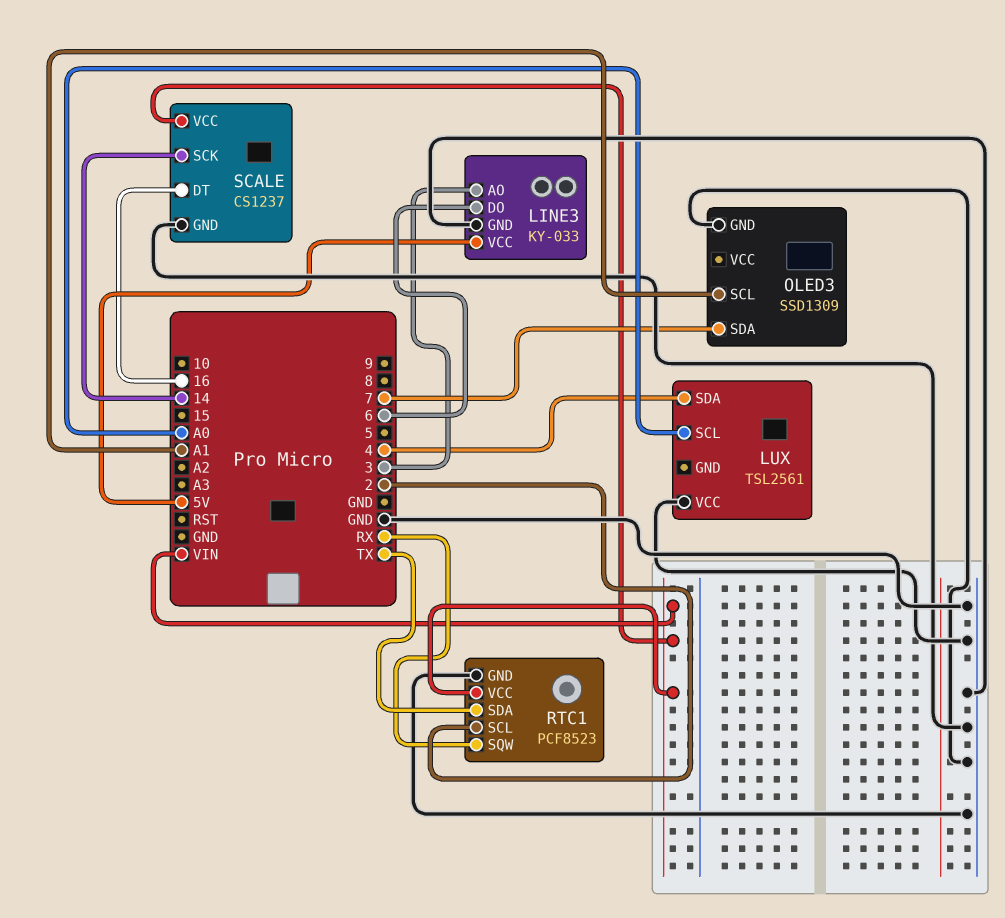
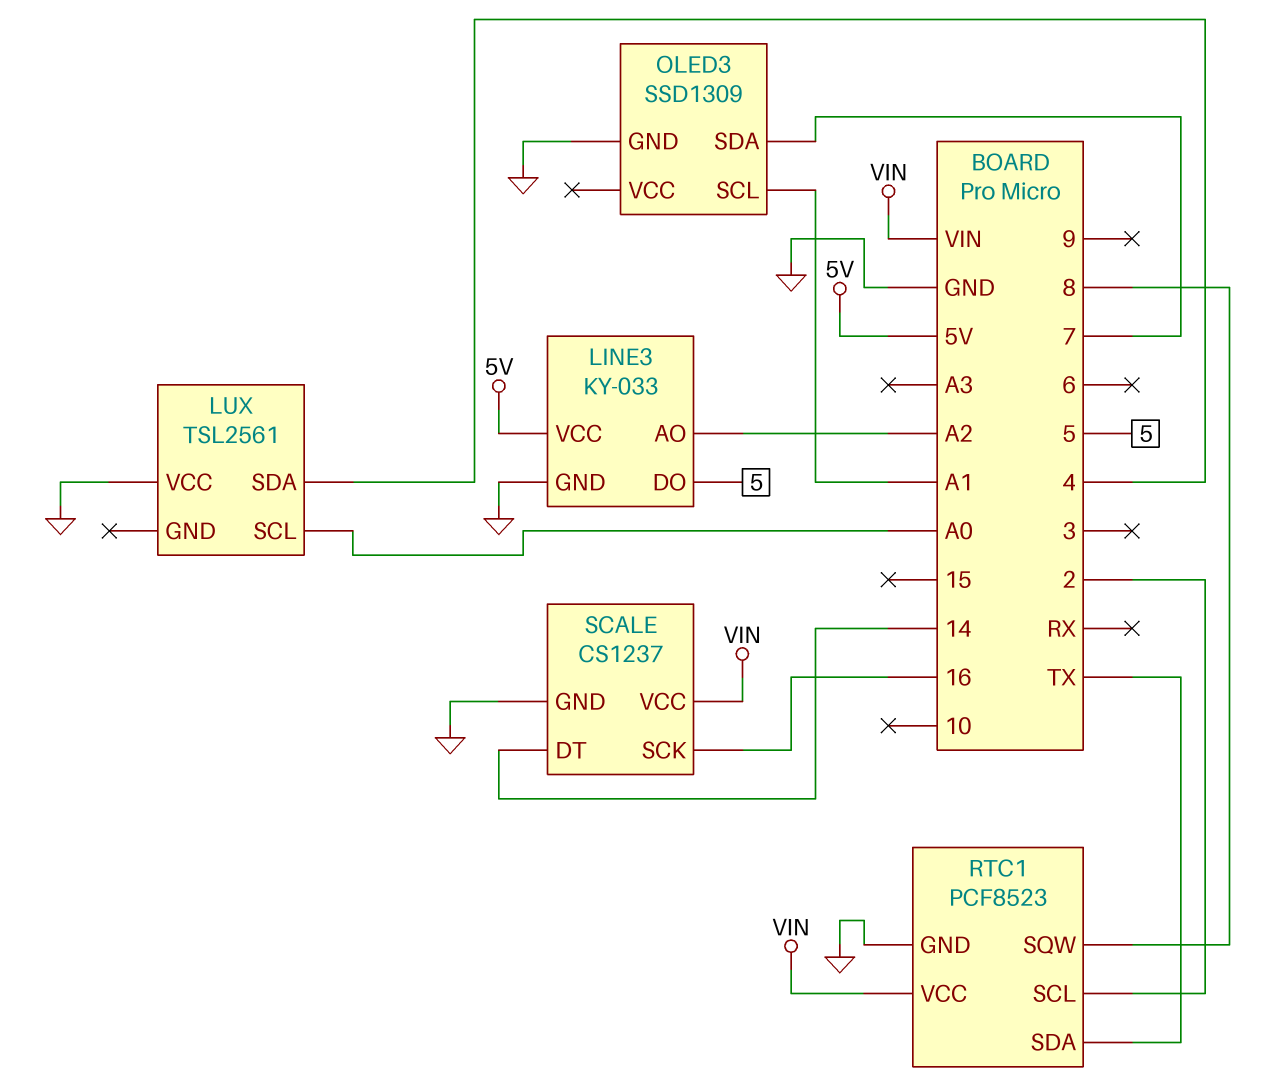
LINE3 pin AO: 3 -> A2
LINE3 pin DO: 6 -> 5
RTC1 pin SQW: RX -> 8
SCALE pin DT: 16 -> 14
SCALE pin SCK: 14 -> 16

